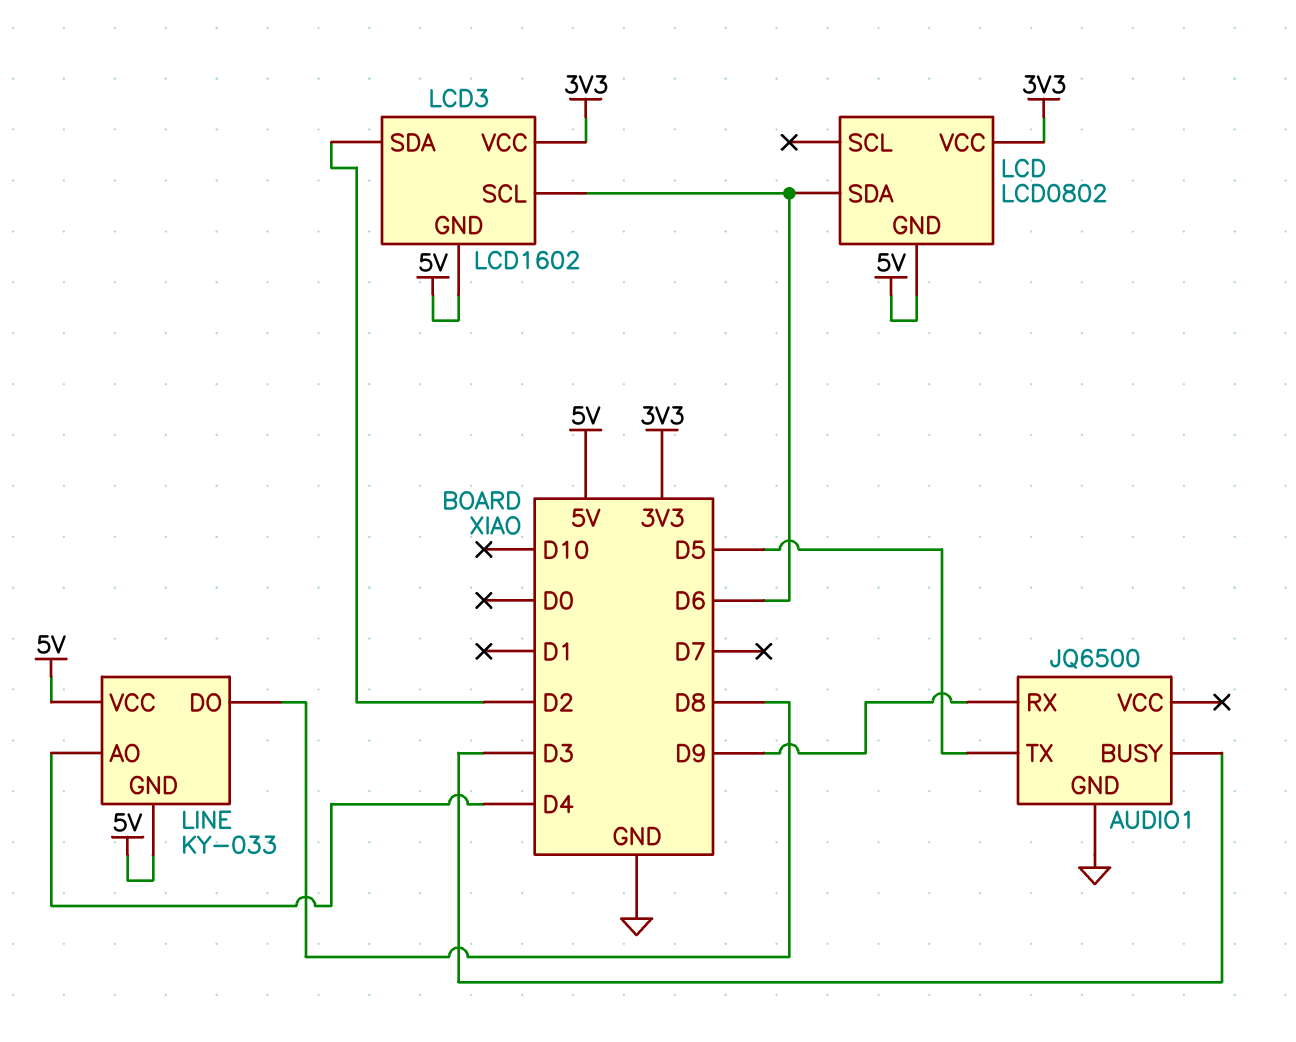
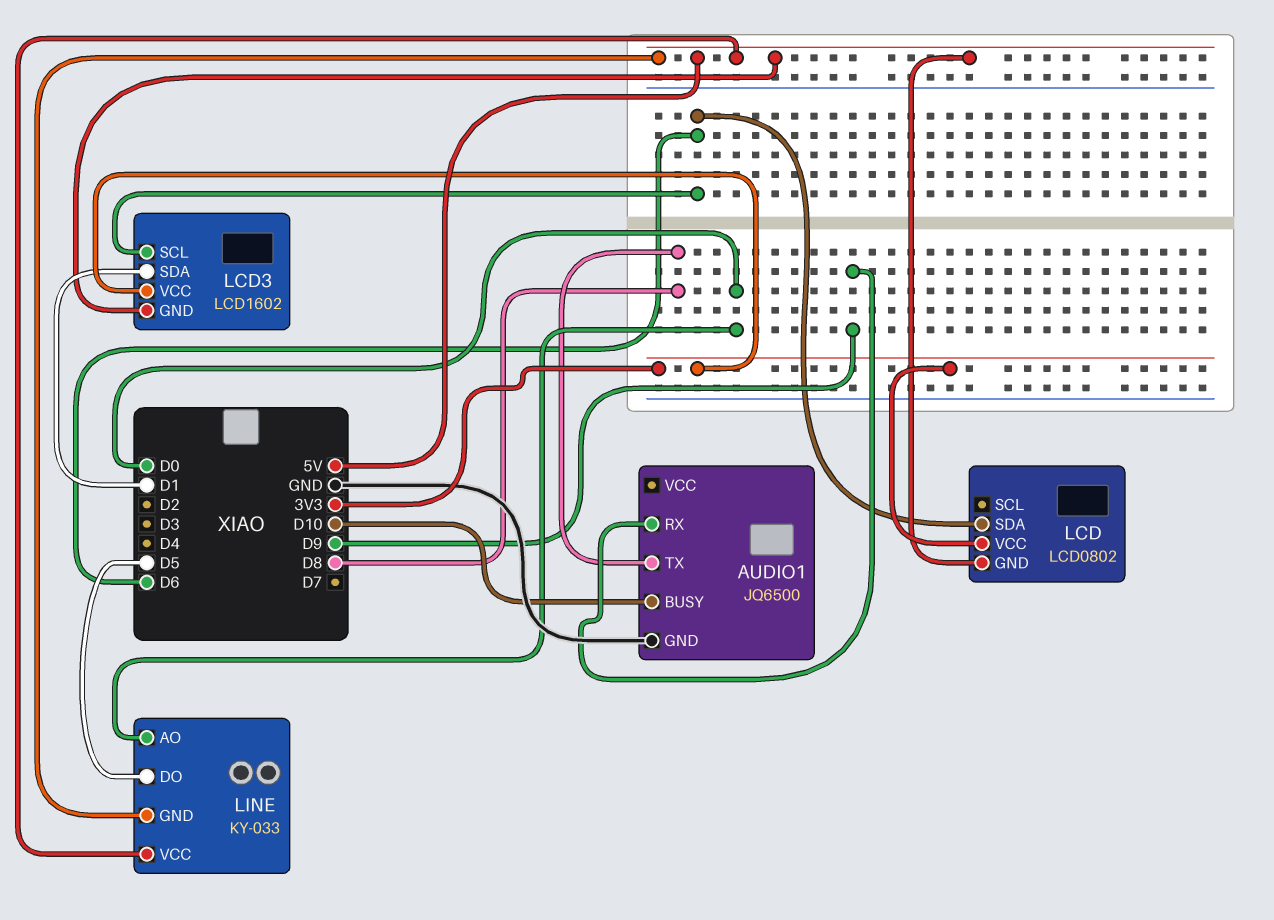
AUDIO1 pin BUSY: D3 -> D10
AUDIO1 pin TX: D5 -> D8
LCD3 pin SDA: D2 -> D1
LINE pin AO: D4 -> D0
LINE pin DO: D8 -> D5

